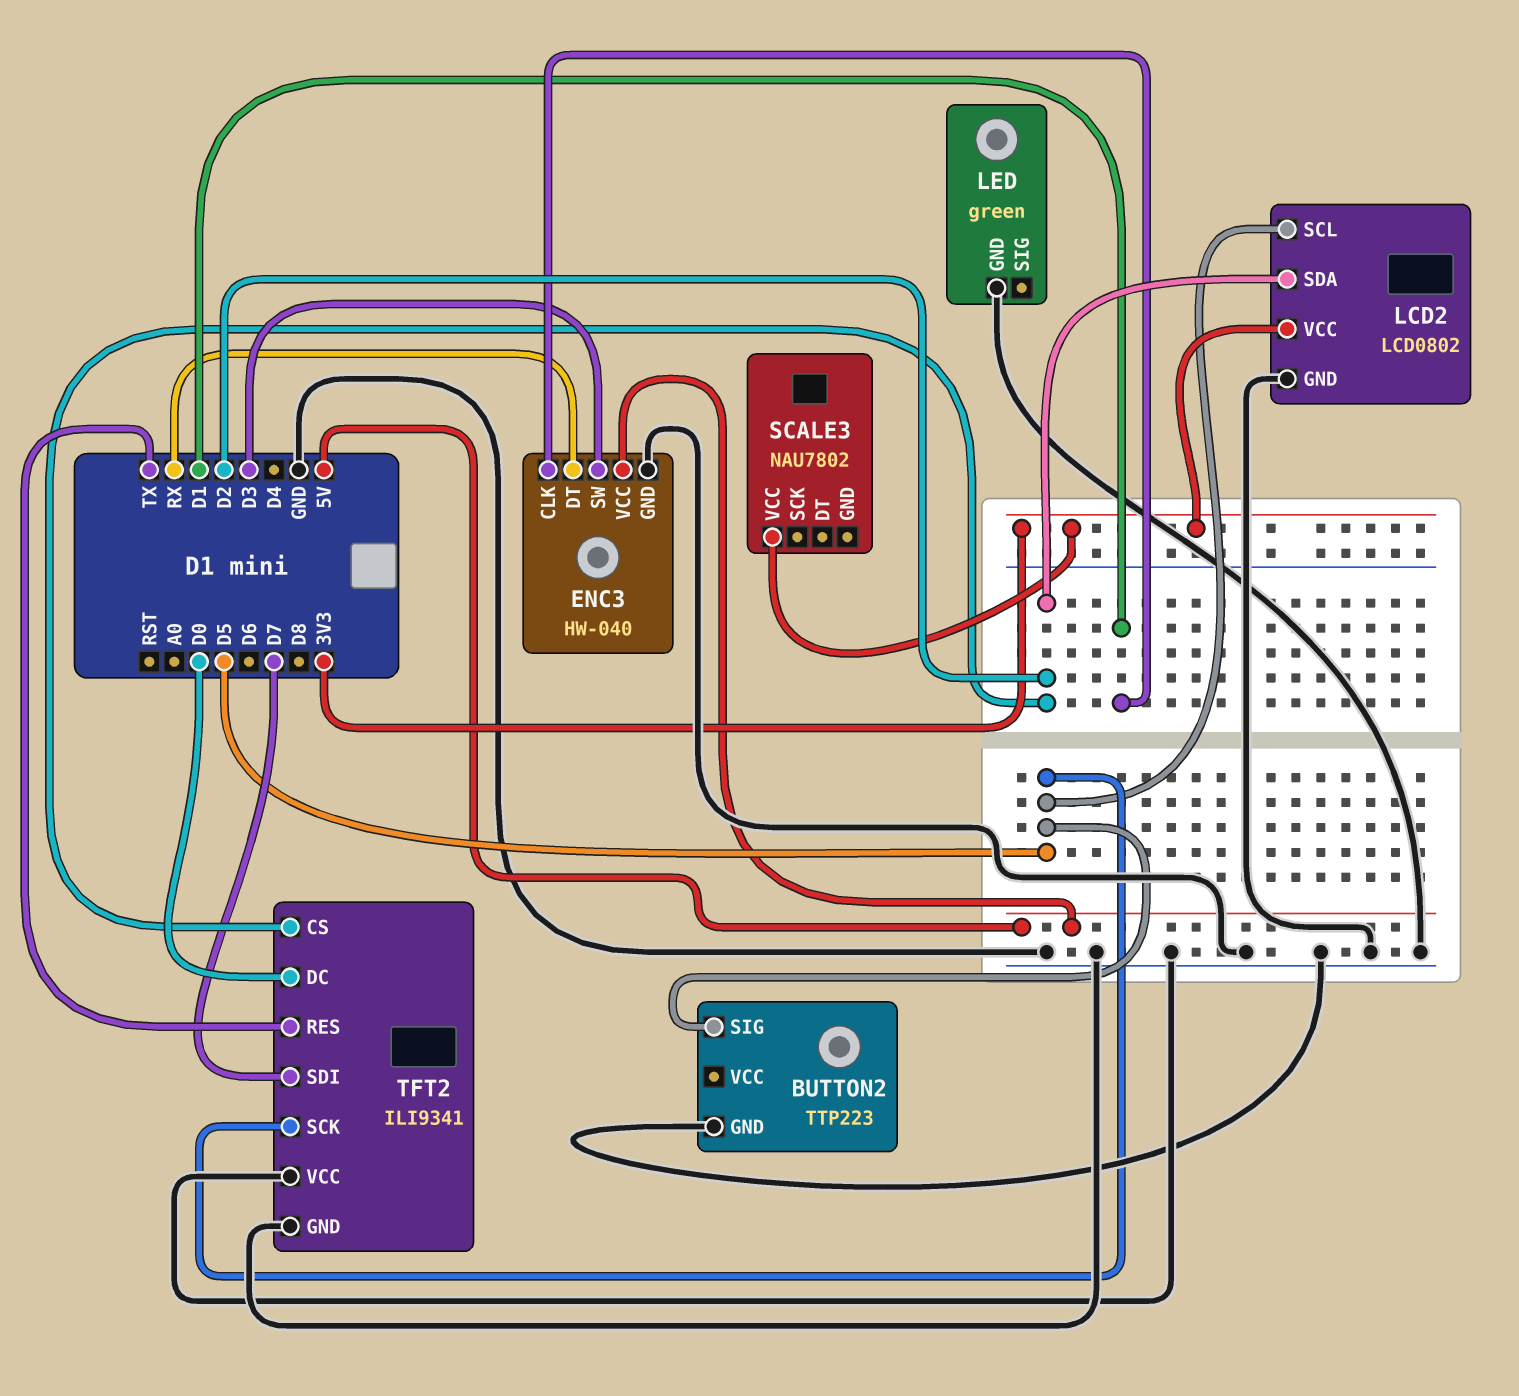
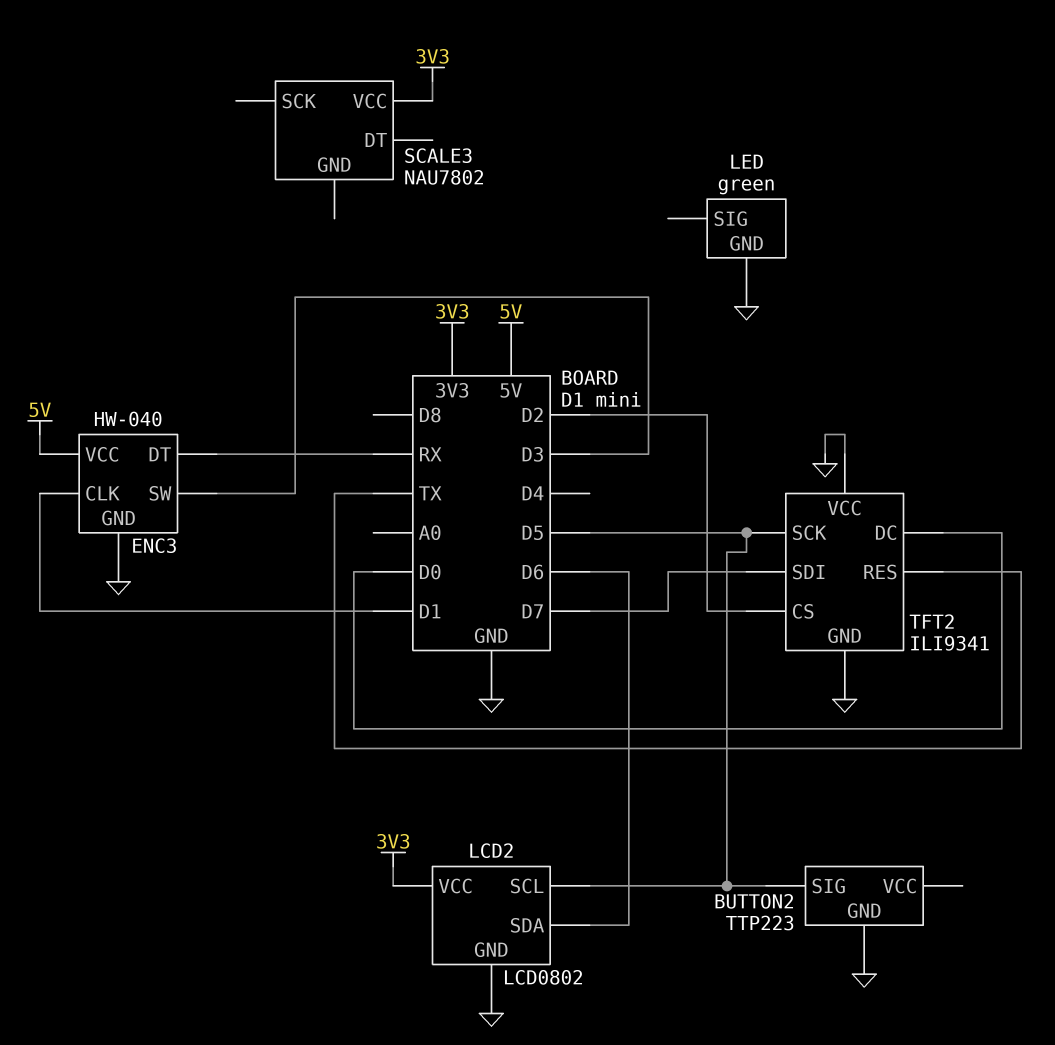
LCD2 pin SDA: D2 -> D6

